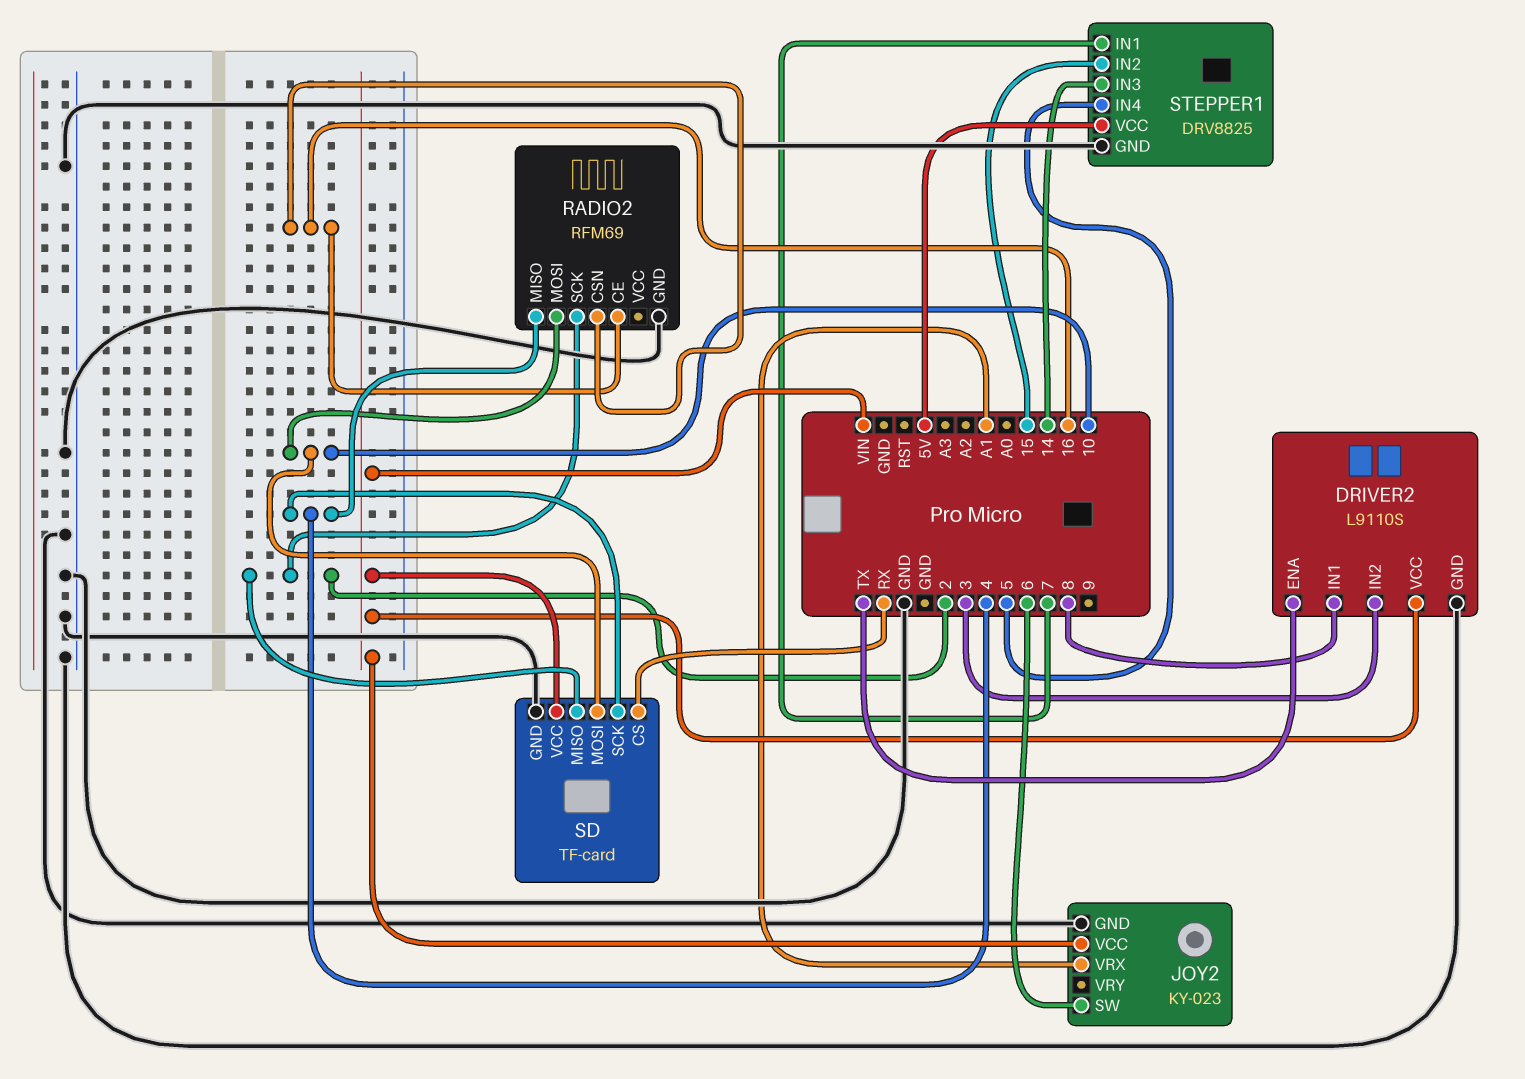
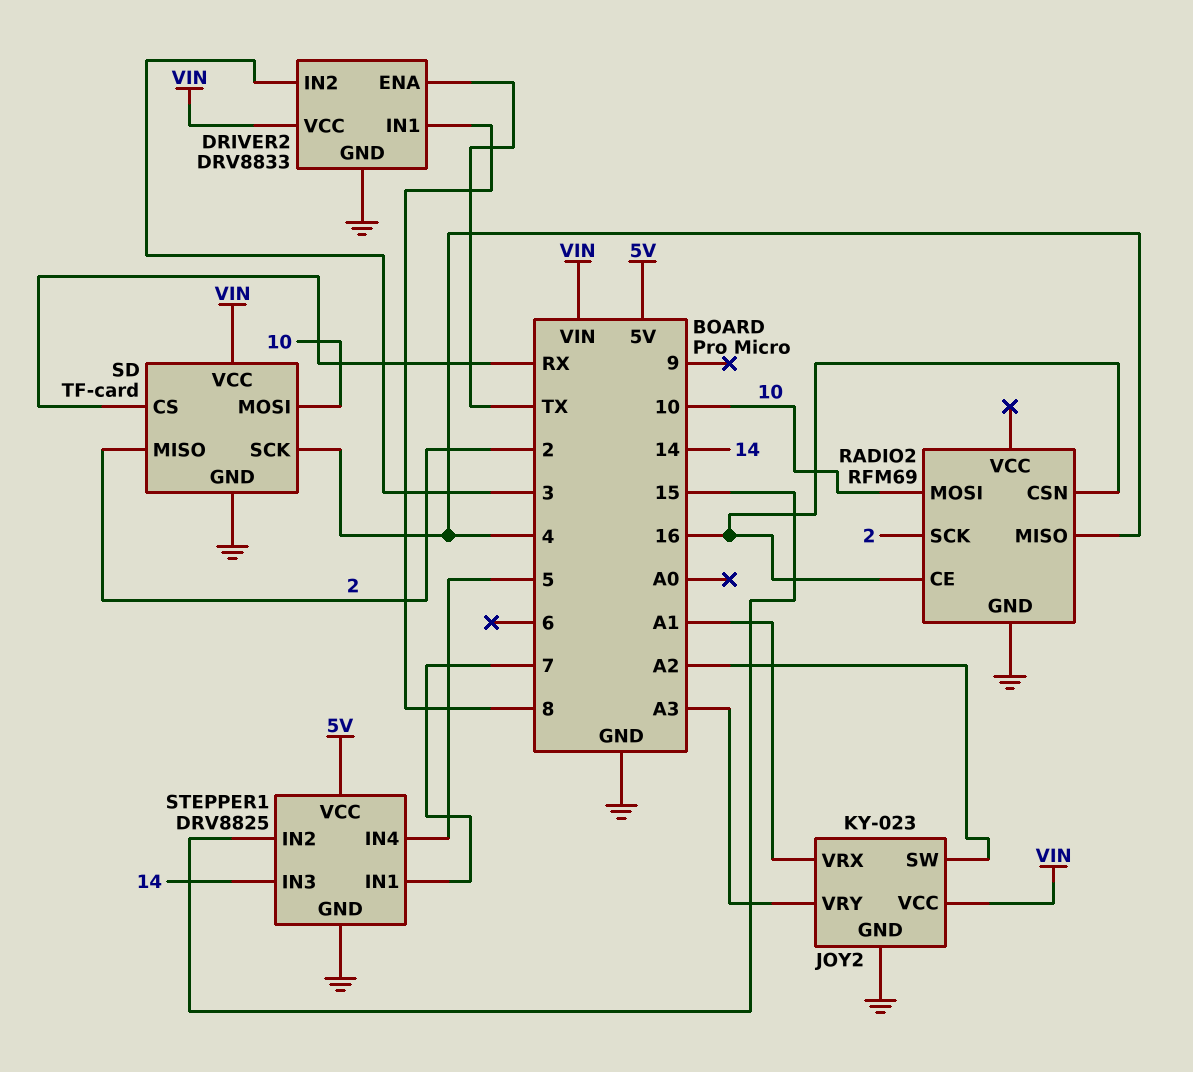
DRIVER2: L9110S -> DRV8833
JOY2 pin SW: 6 -> A2
JOY2 pin VRY: none -> A3

